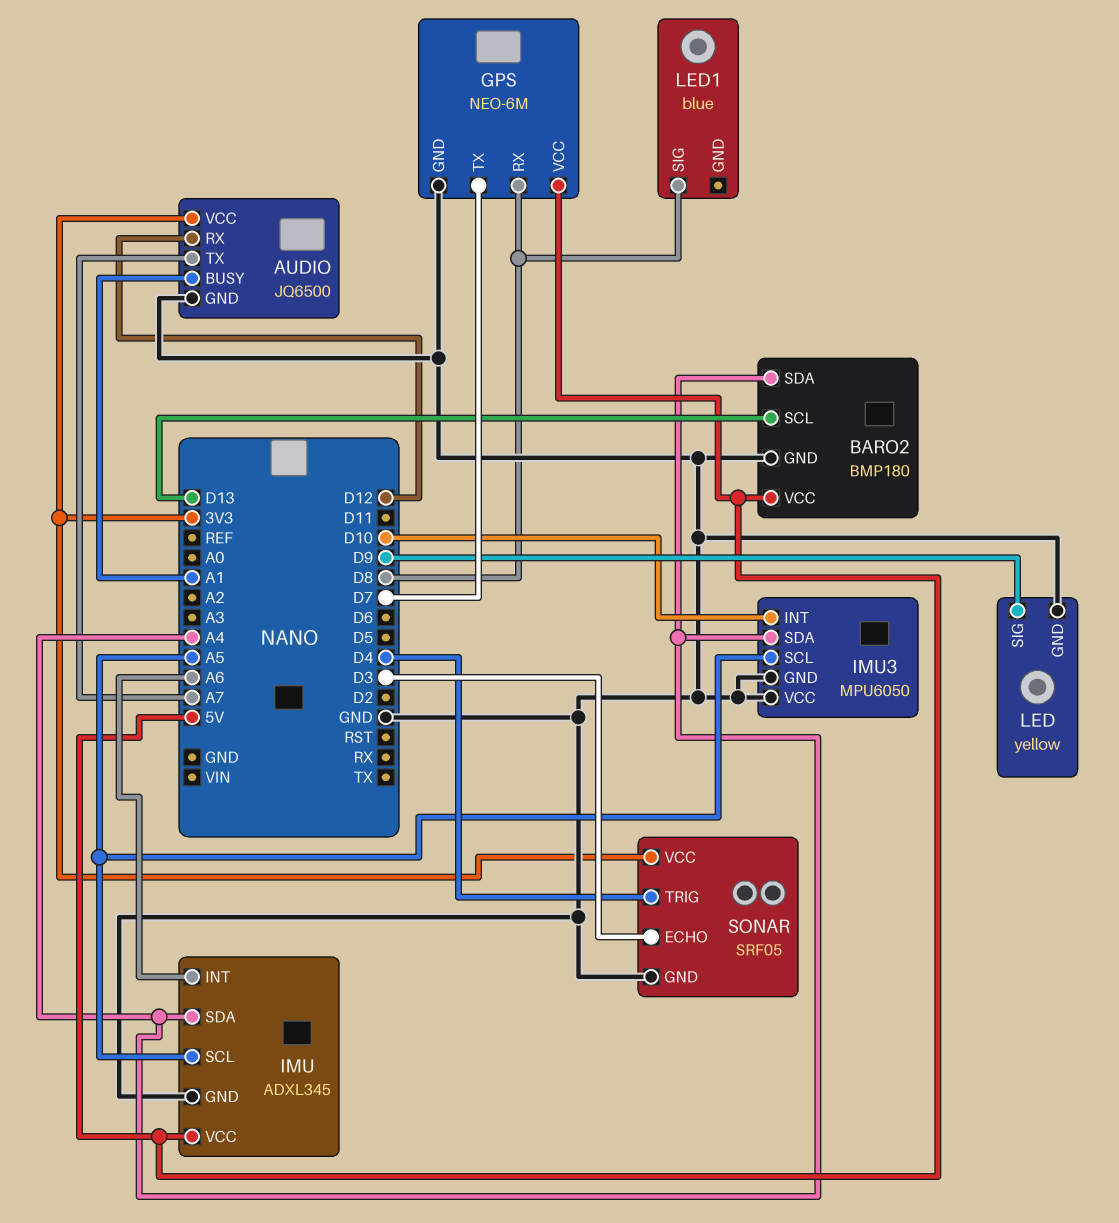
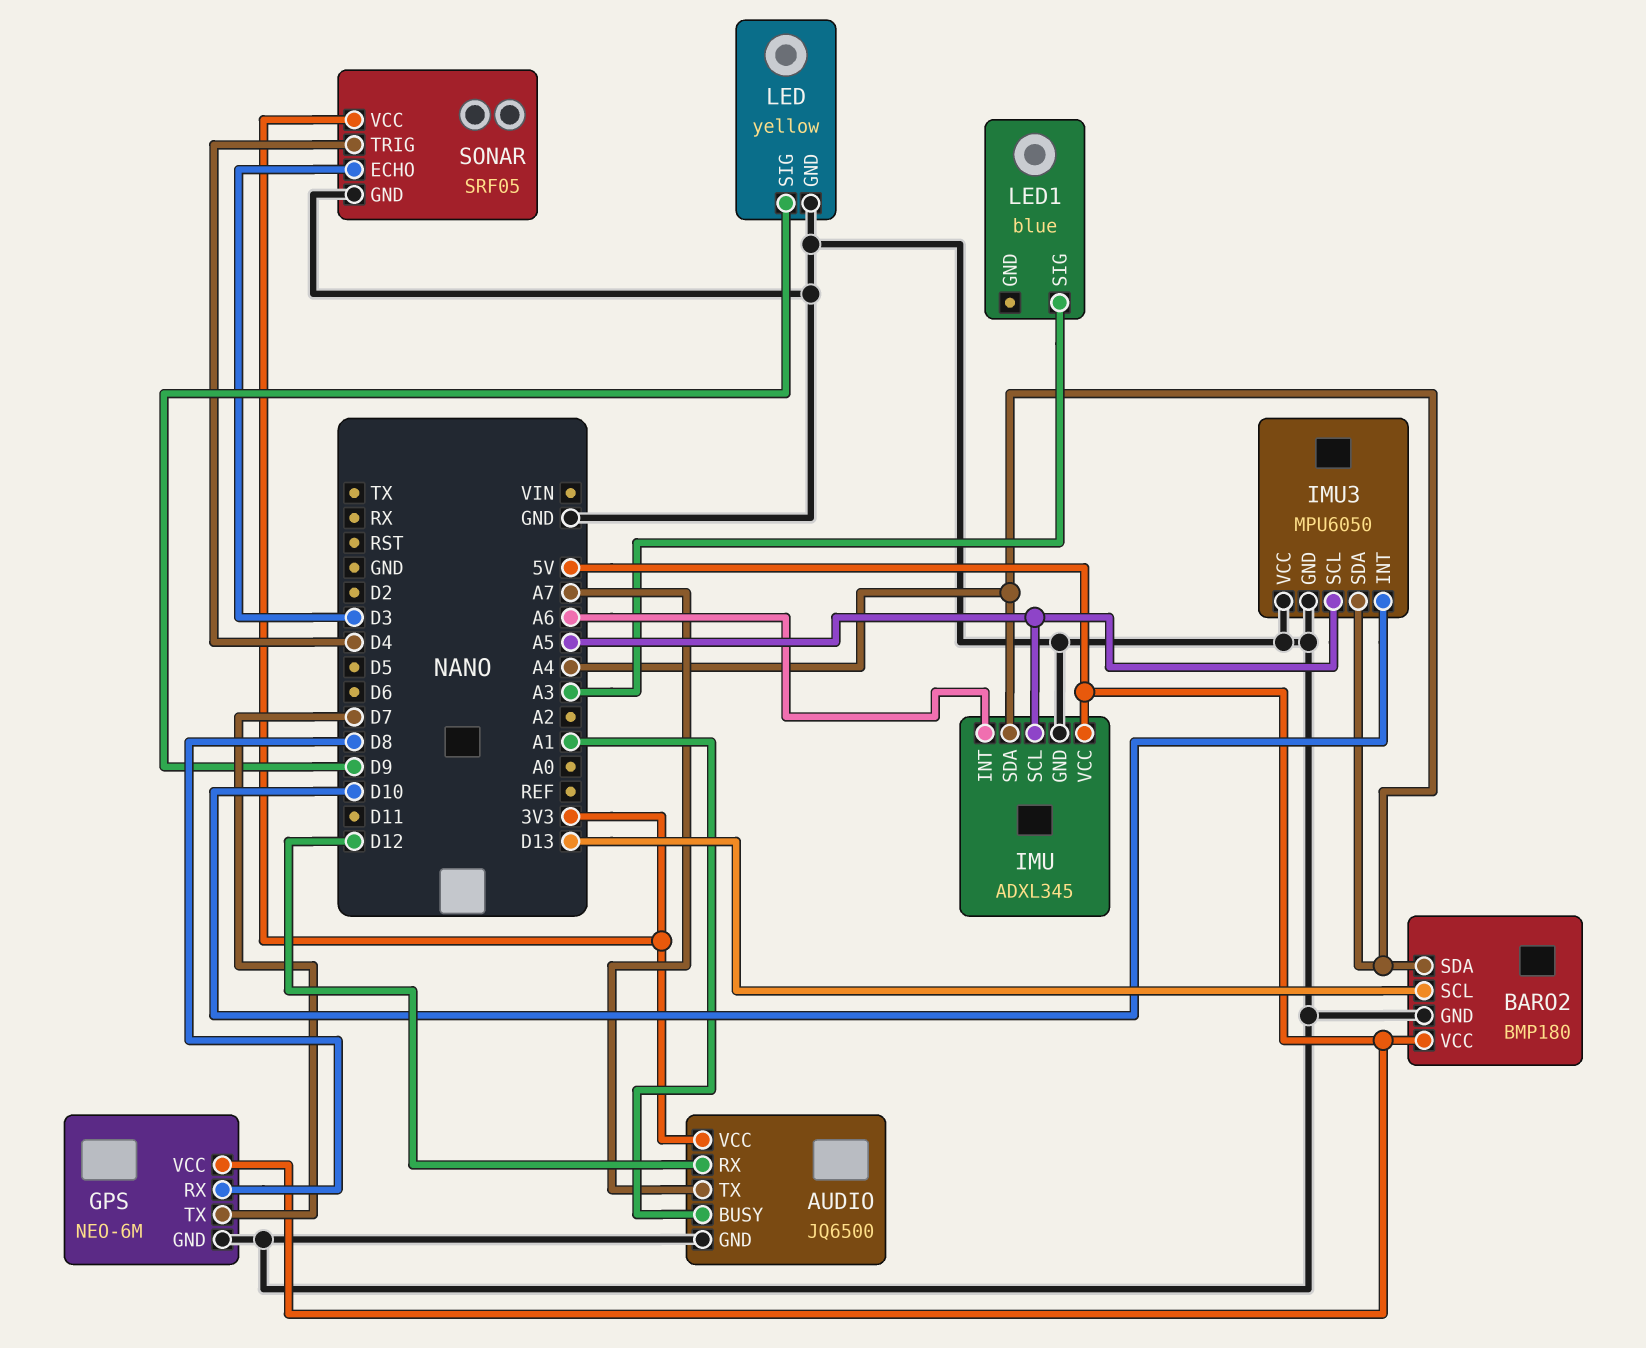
LED1 pin SIG: D8 -> A3

